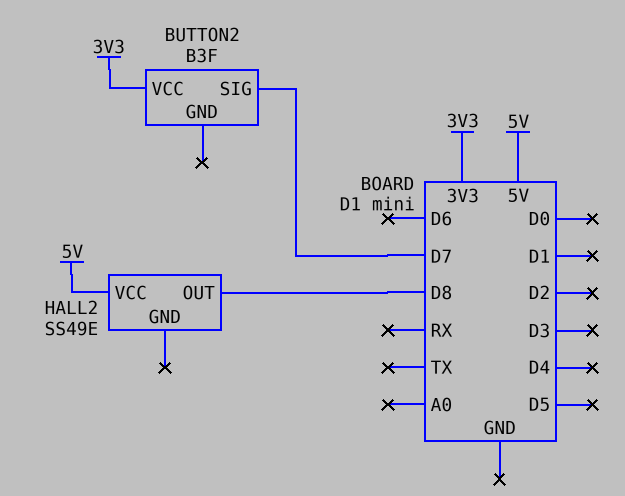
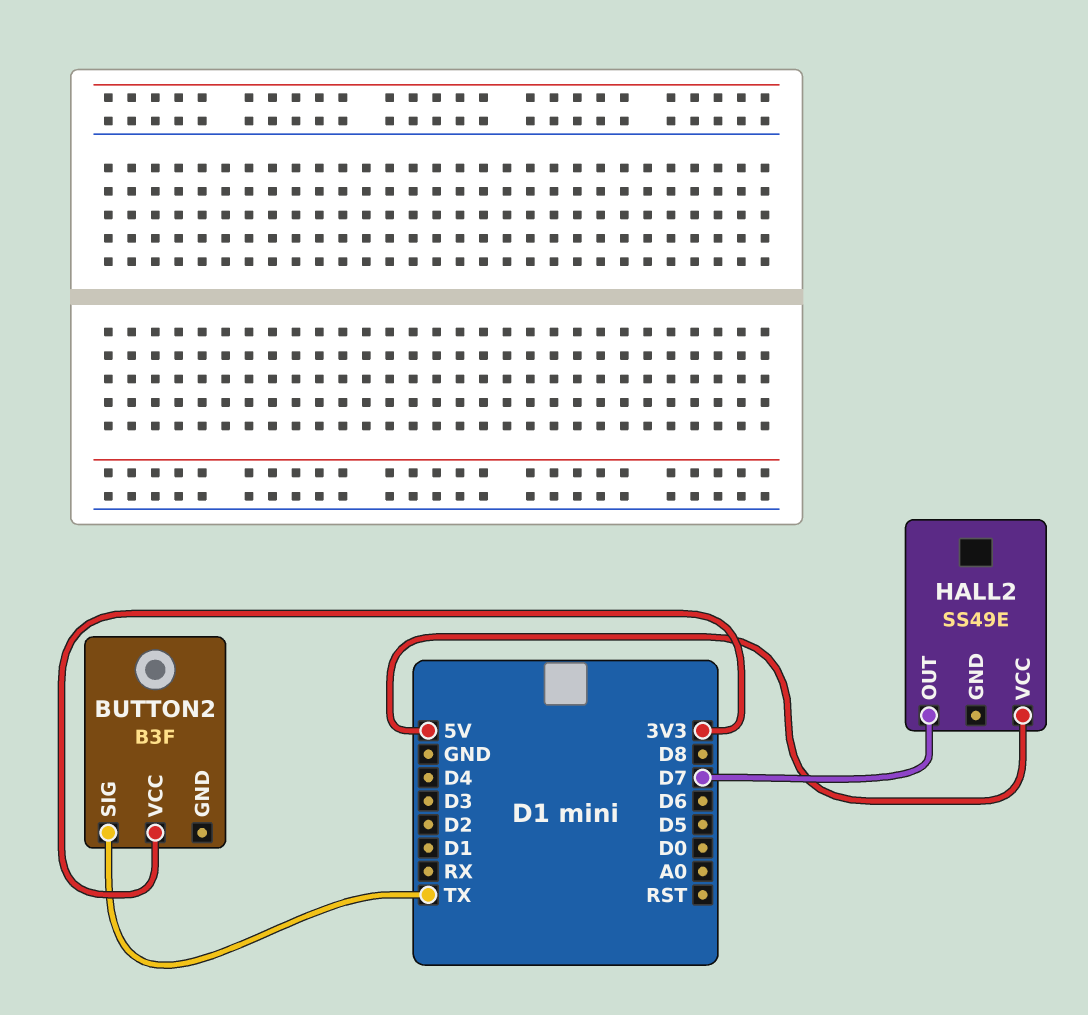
BUTTON2 pin SIG: D7 -> TX
HALL2 pin OUT: D8 -> D7

